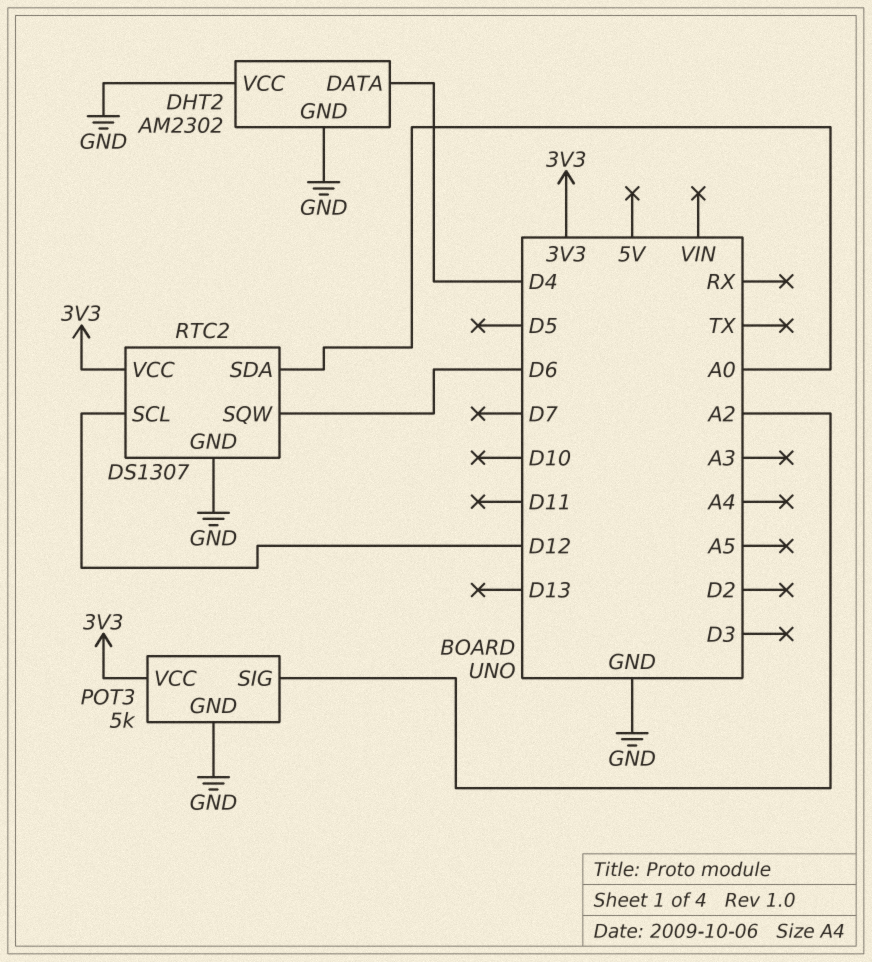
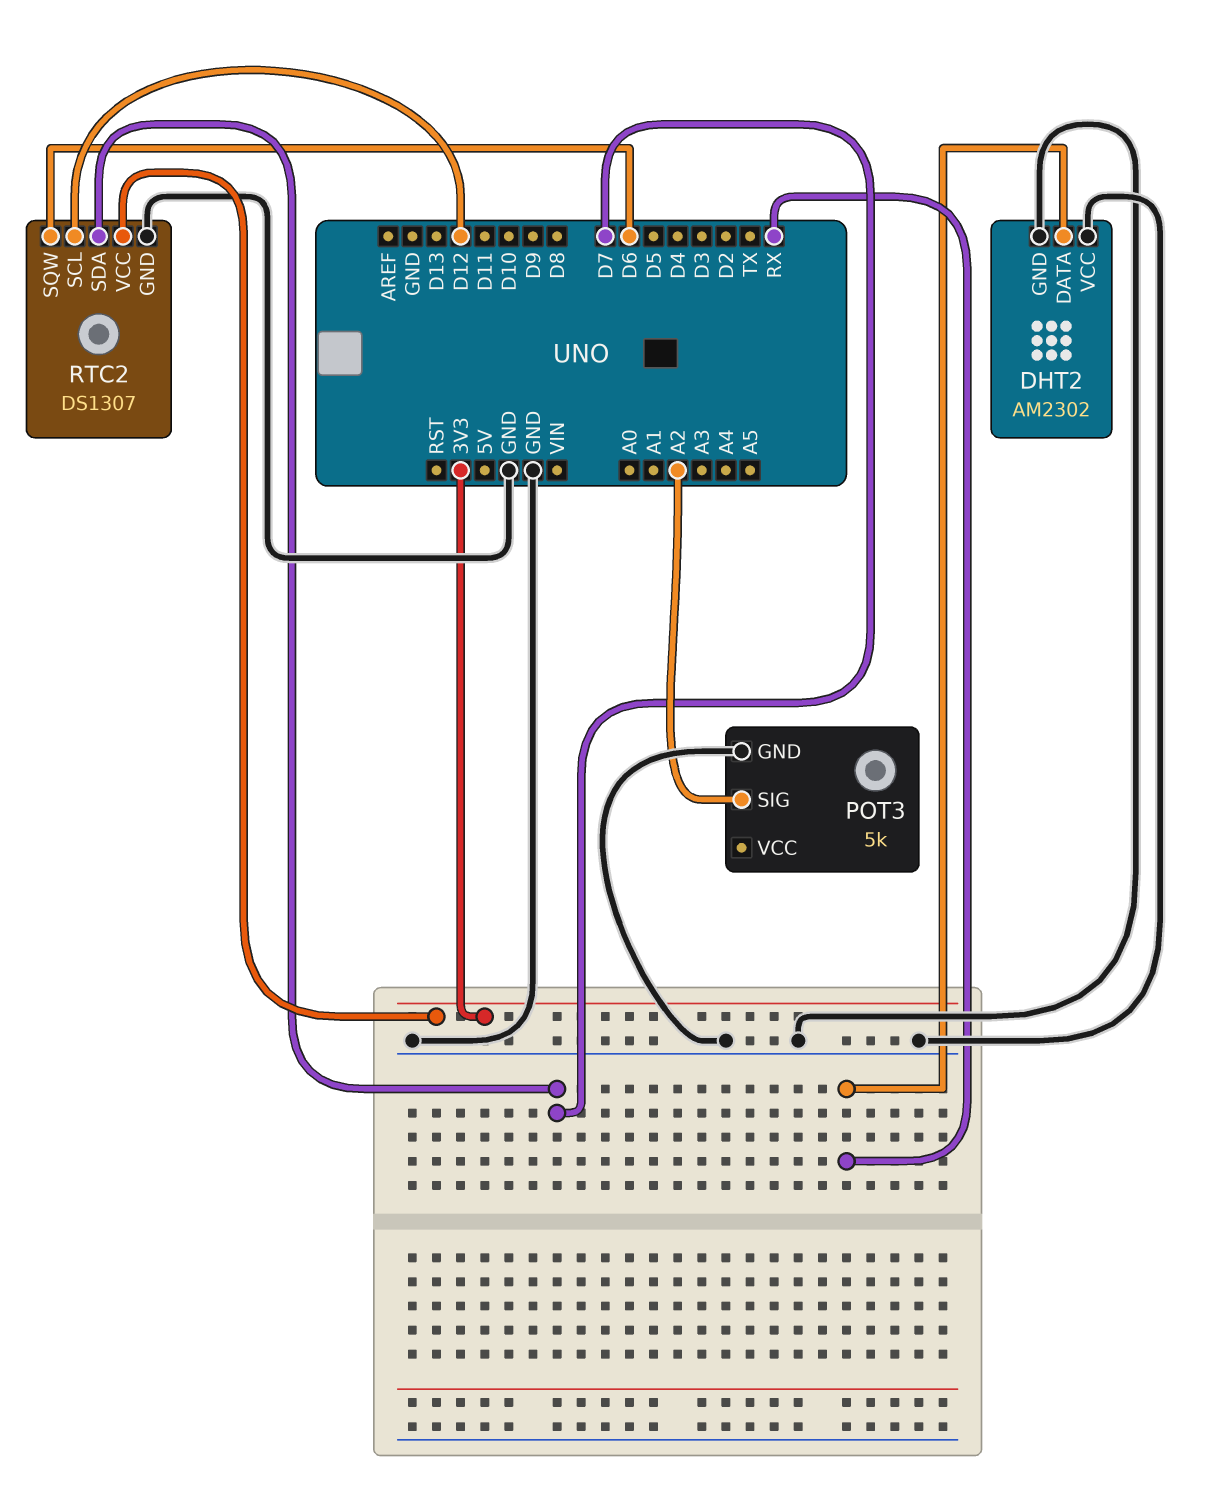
DHT2 pin DATA: D4 -> RX
POT3 pin VCC: 3V3 -> none
RTC2 pin SDA: A0 -> D7

